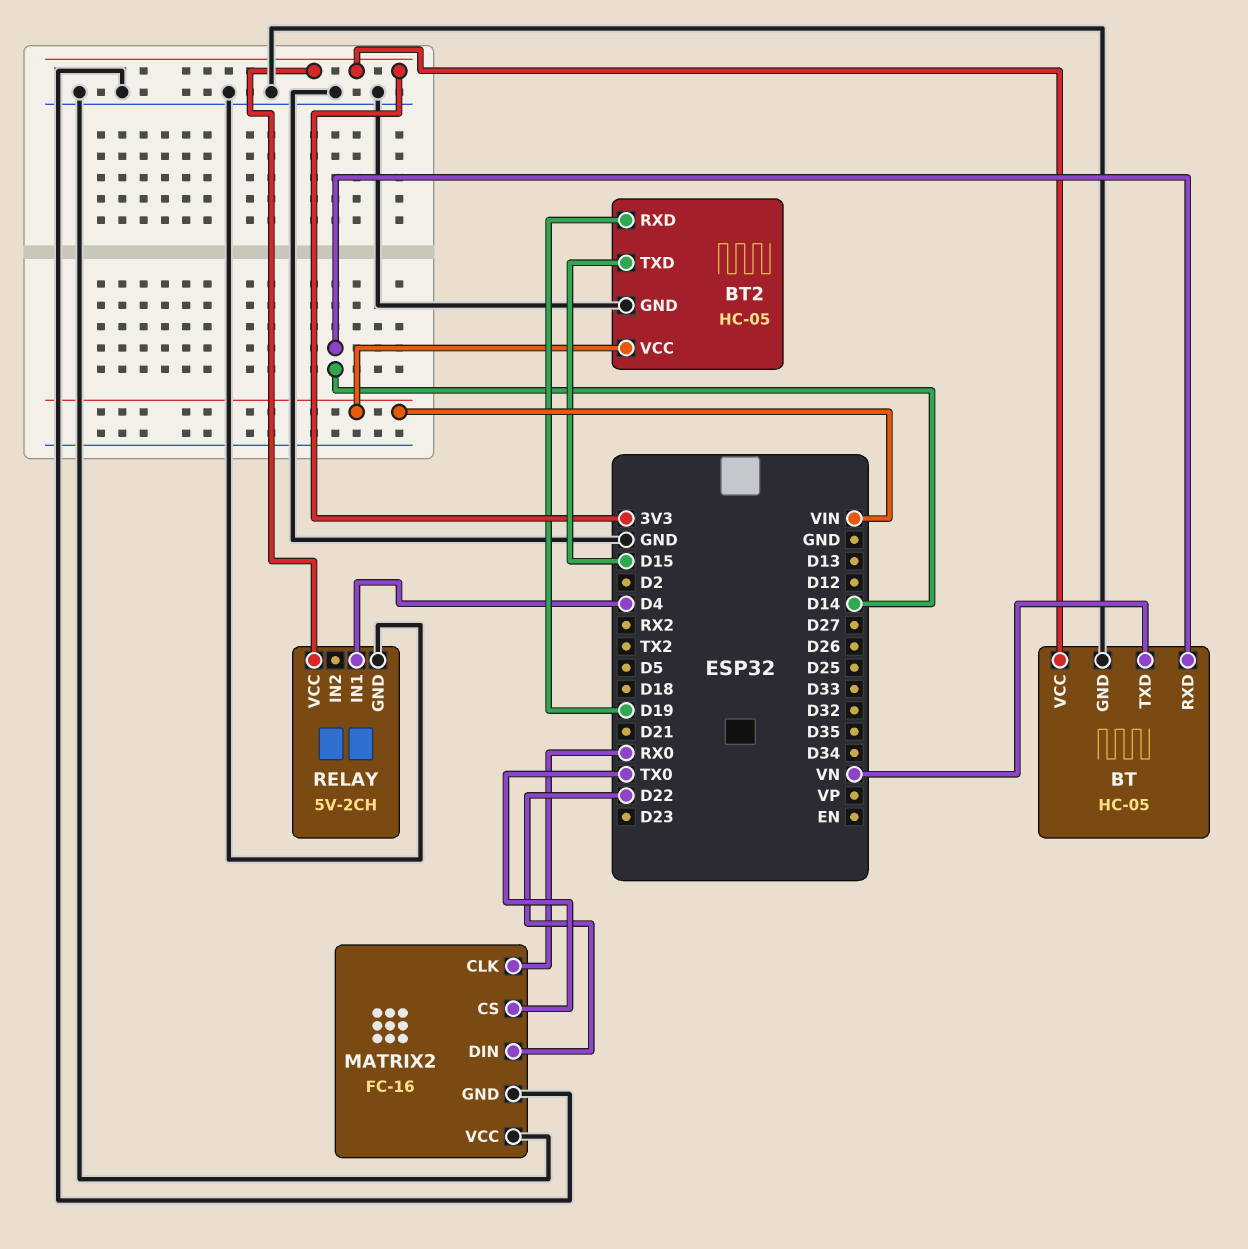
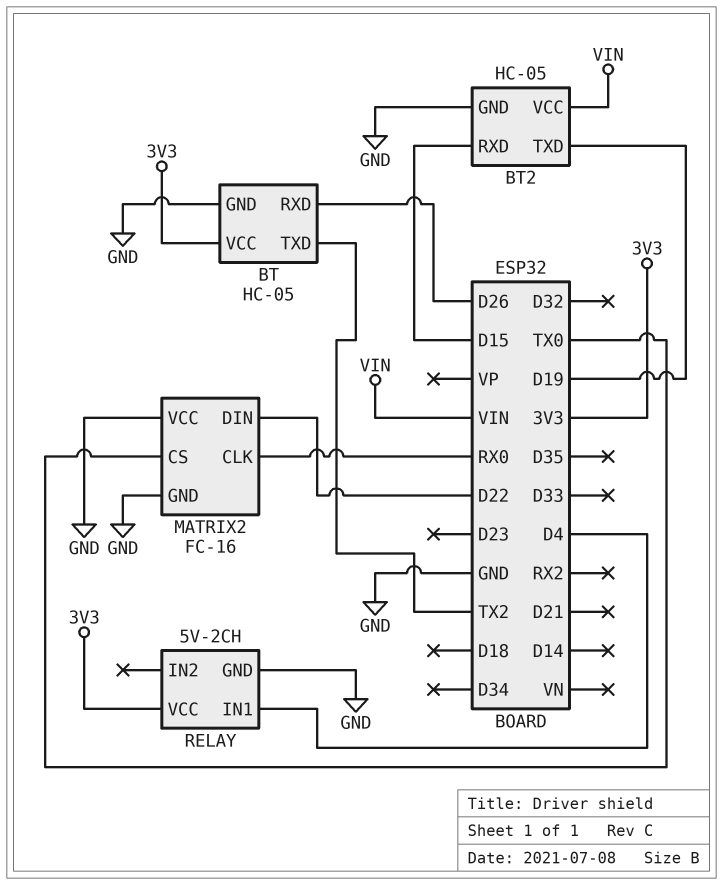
BT pin RXD: D14 -> D26
BT pin TXD: VN -> TX2
BT2 pin RXD: D19 -> D15
BT2 pin TXD: D15 -> D19

